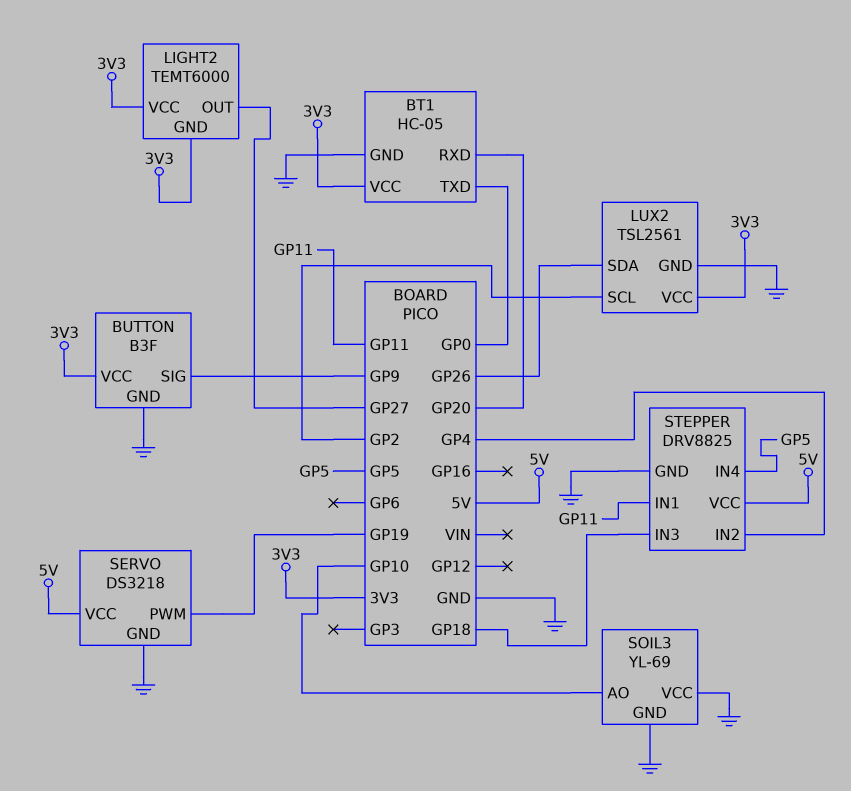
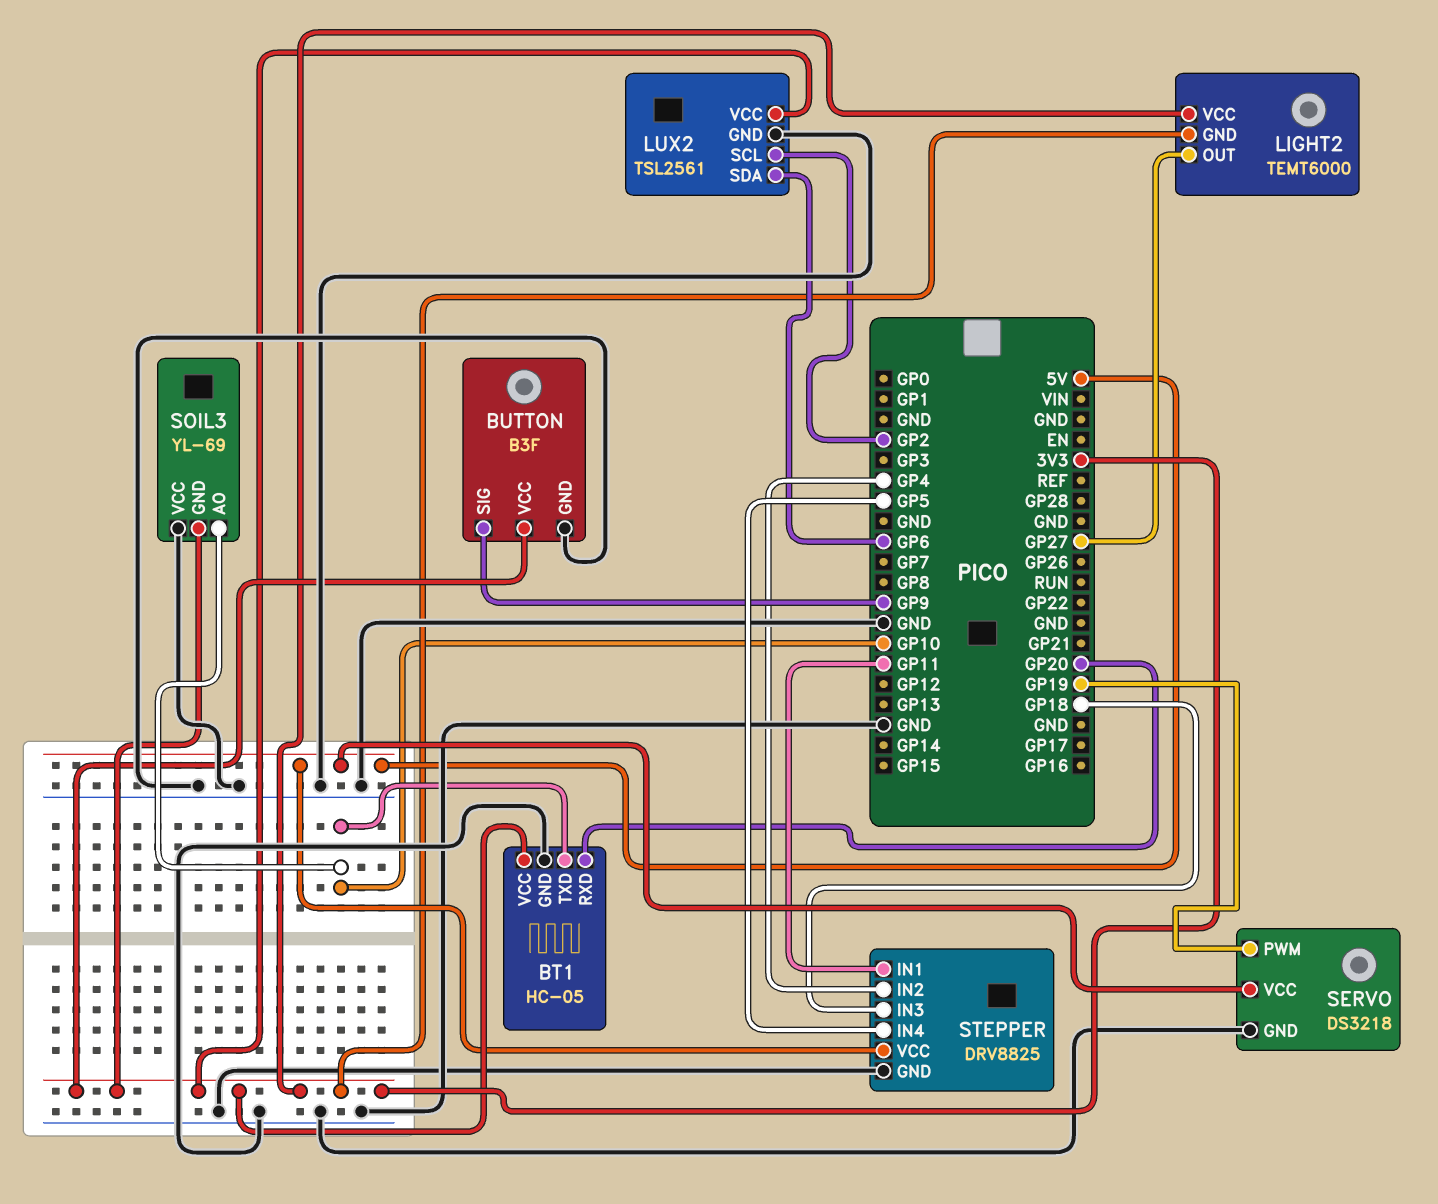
BT1 pin TXD: GP0 -> GP10
LUX2 pin SDA: GP26 -> GP6
SOIL3 pin GND: GND -> 3V3

